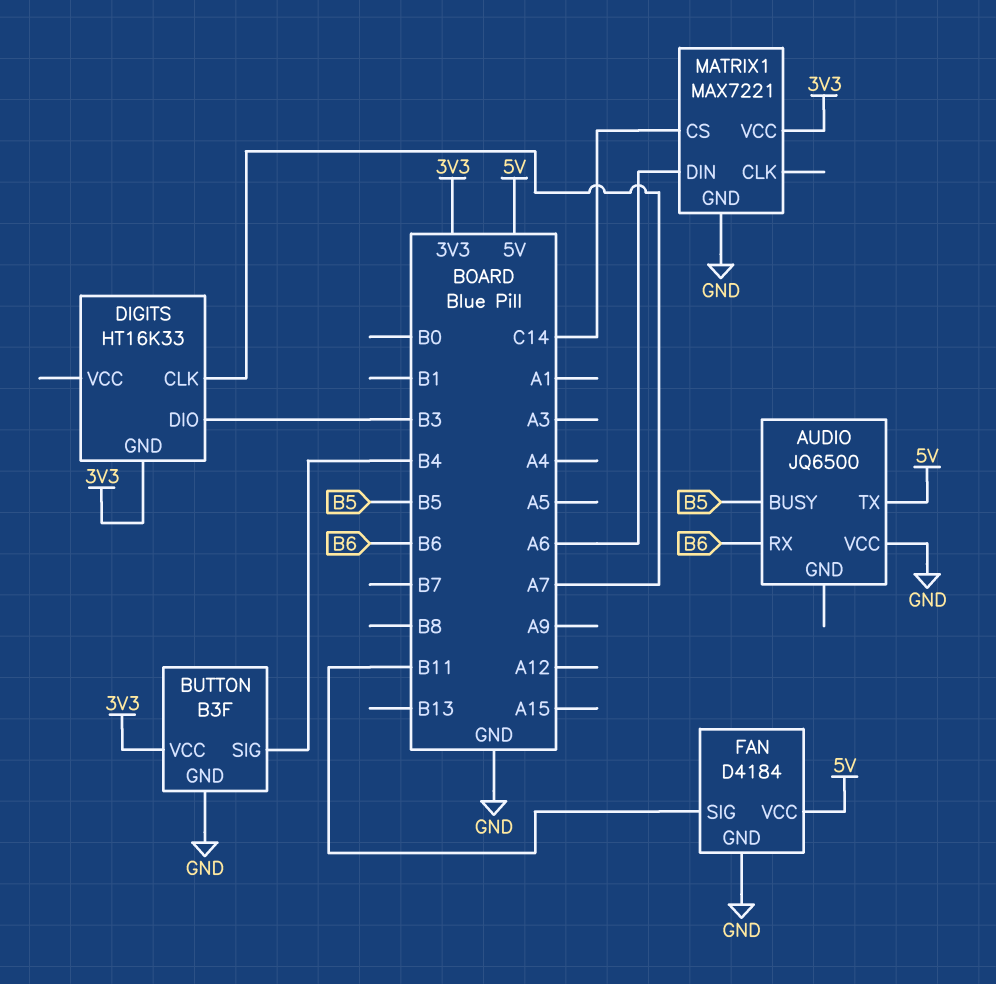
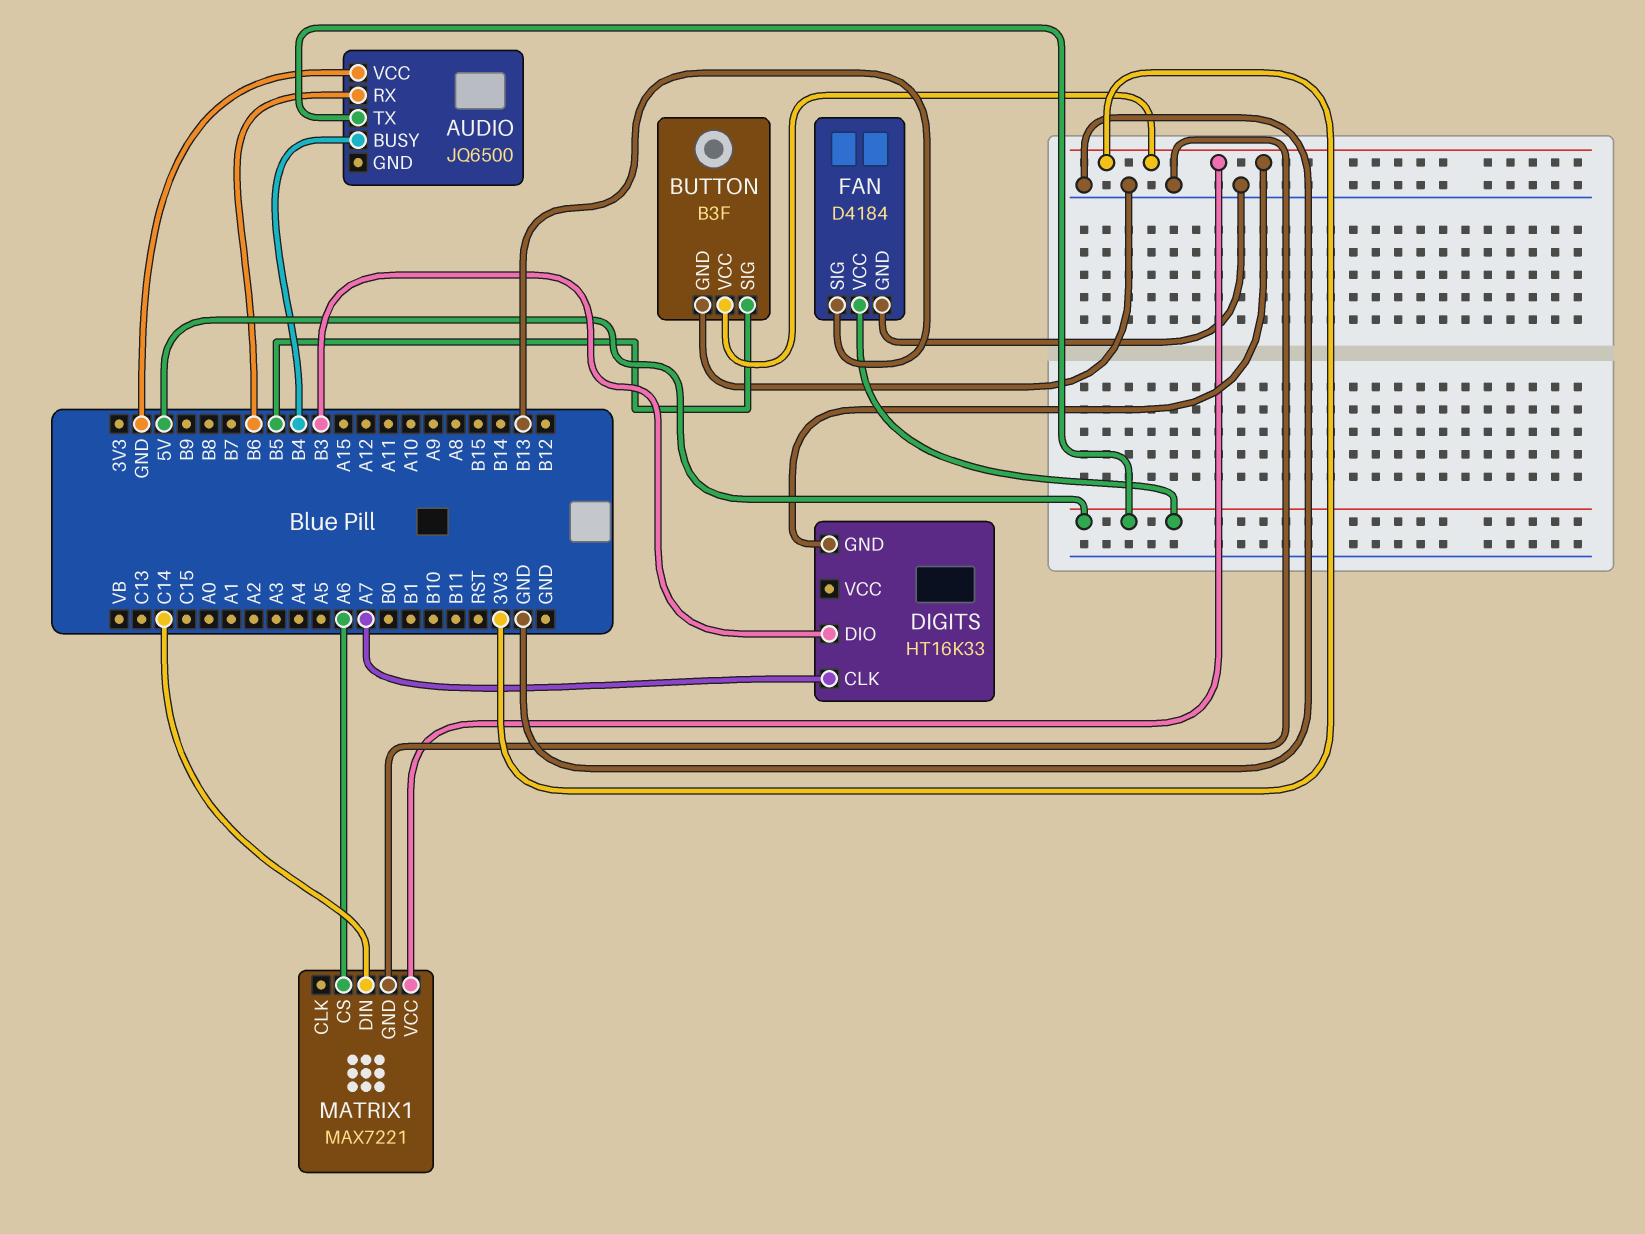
AUDIO pin BUSY: B5 -> B4
BUTTON pin SIG: B4 -> B5
FAN pin SIG: B11 -> B13
MATRIX1 pin CS: C14 -> A6
MATRIX1 pin DIN: A6 -> C14

